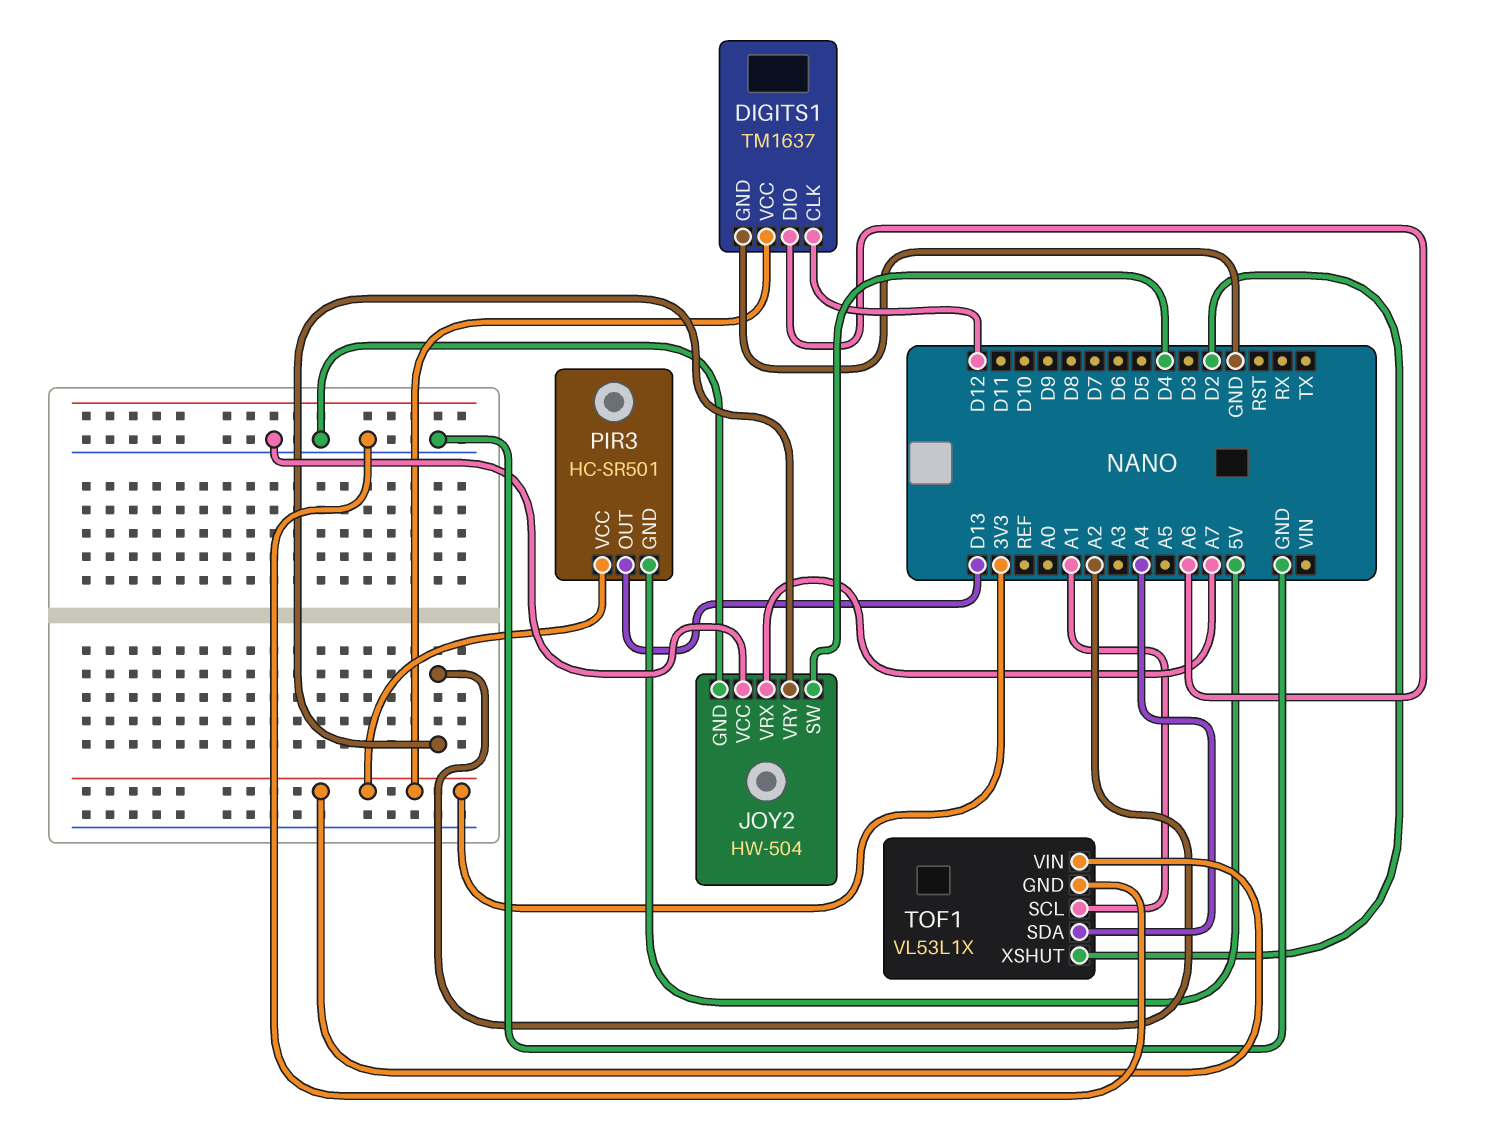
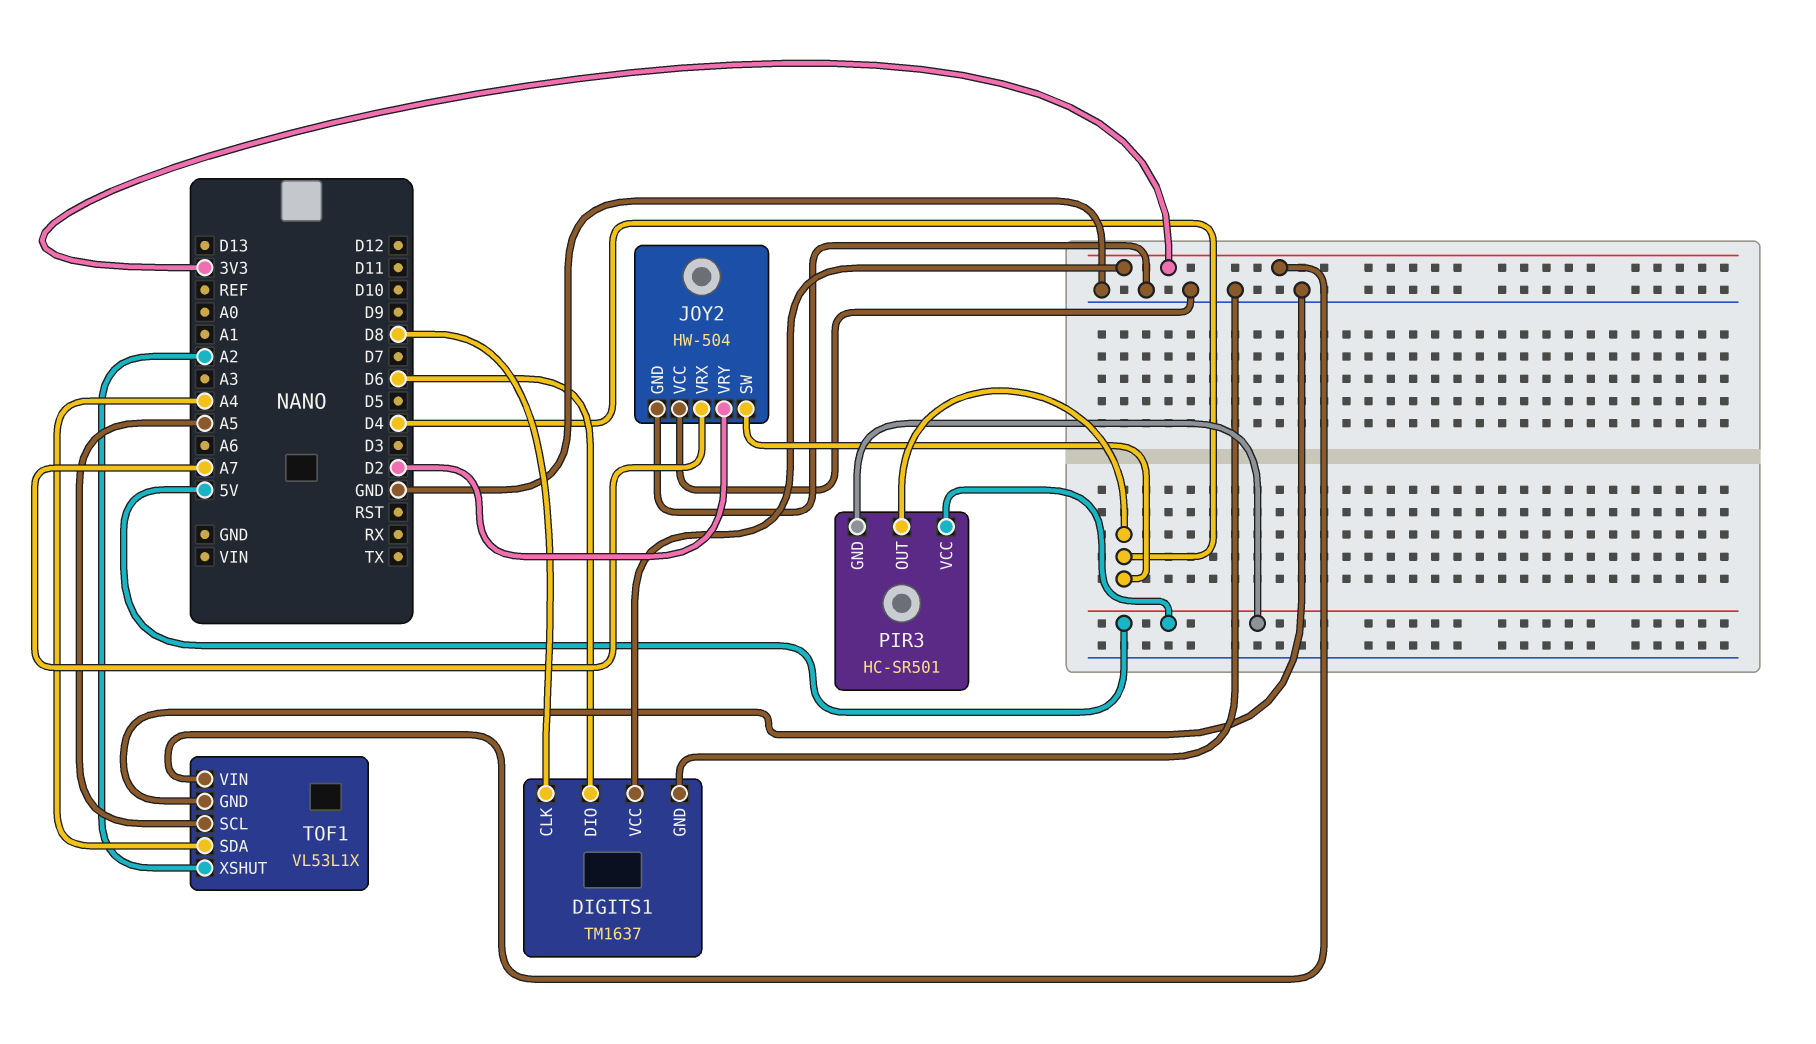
DIGITS1 pin CLK: D12 -> D8
DIGITS1 pin DIO: A6 -> D6
JOY2 pin VRY: A2 -> D2
PIR3 pin OUT: D13 -> D4
PIR3 pin VCC: 3V3 -> 5V
TOF1 pin SCL: A1 -> A5
TOF1 pin XSHUT: D2 -> A2

